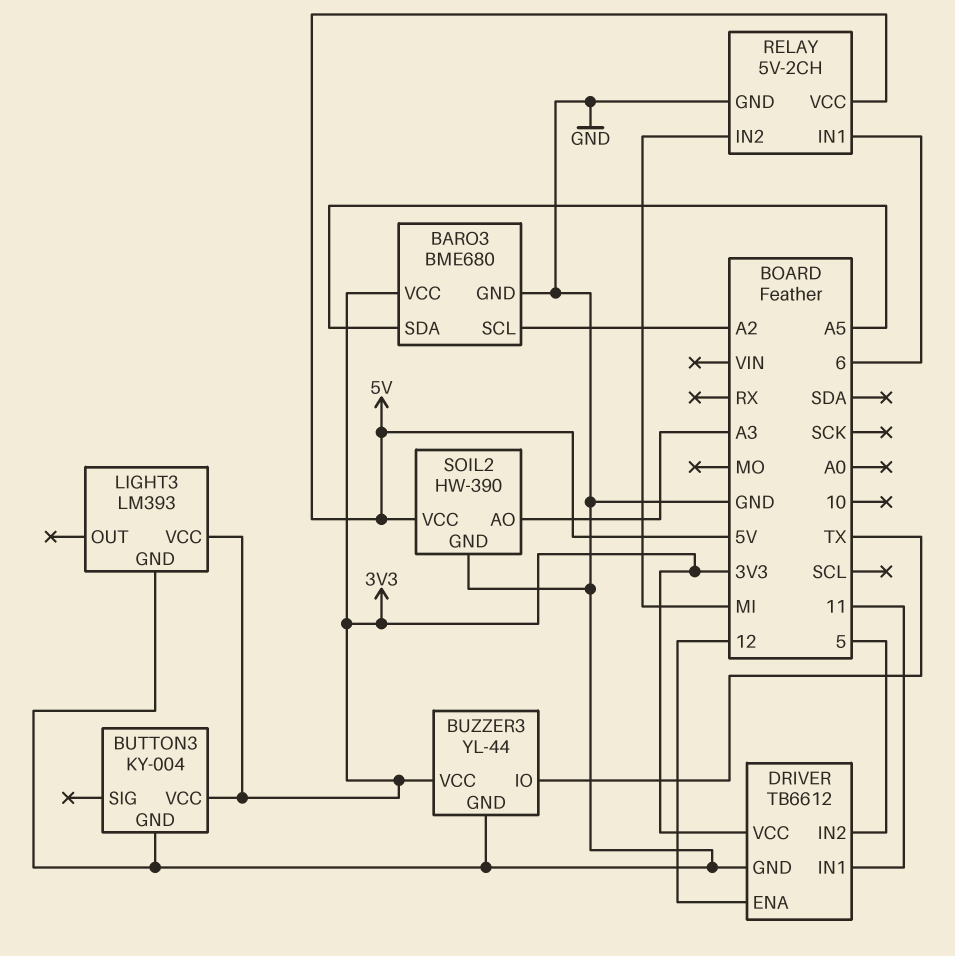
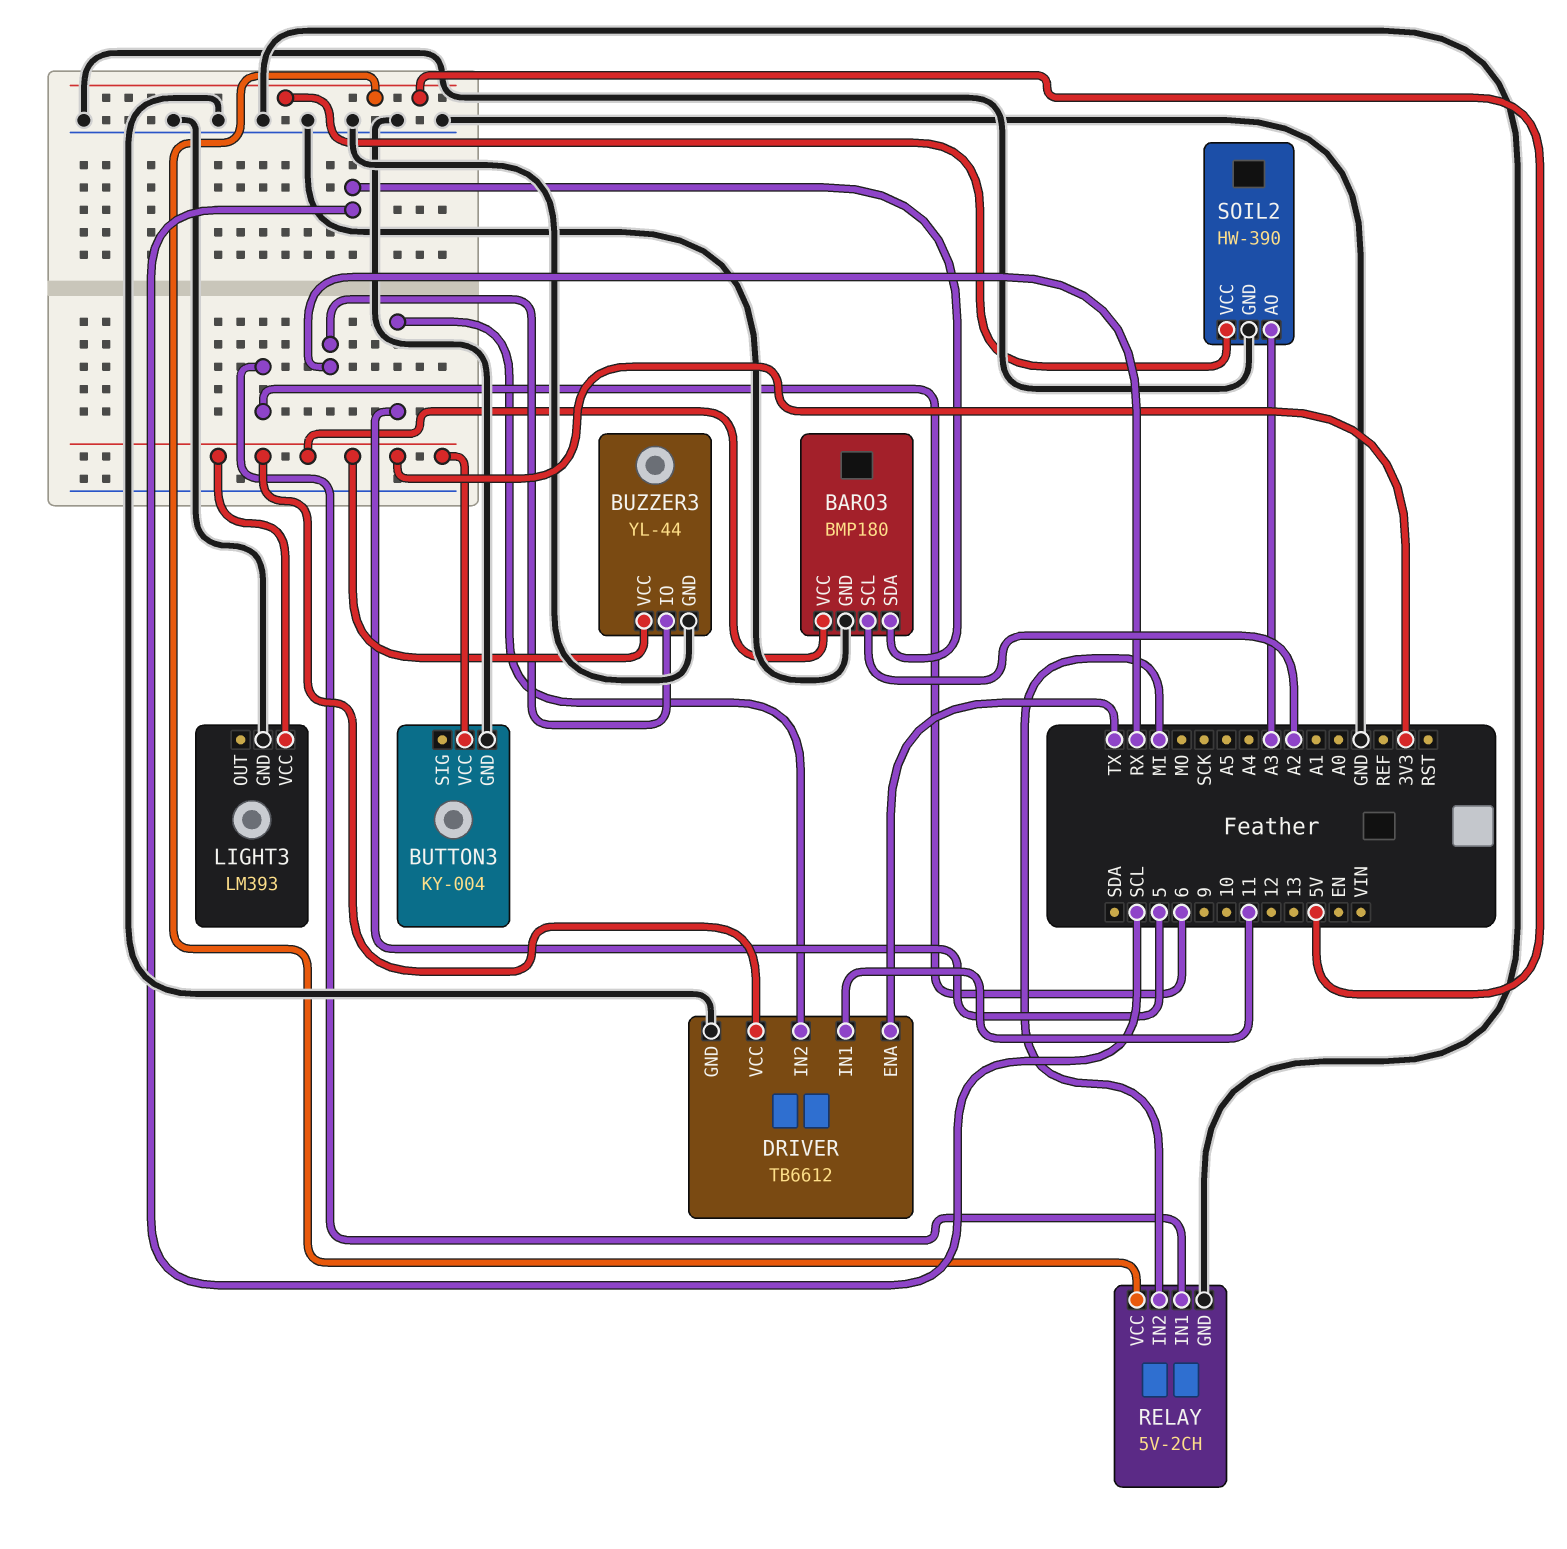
BARO3: BME680 -> BMP180
BARO3 pin SDA: A5 -> SCL
BUZZER3 pin IO: TX -> RX
DRIVER pin ENA: 12 -> TX

